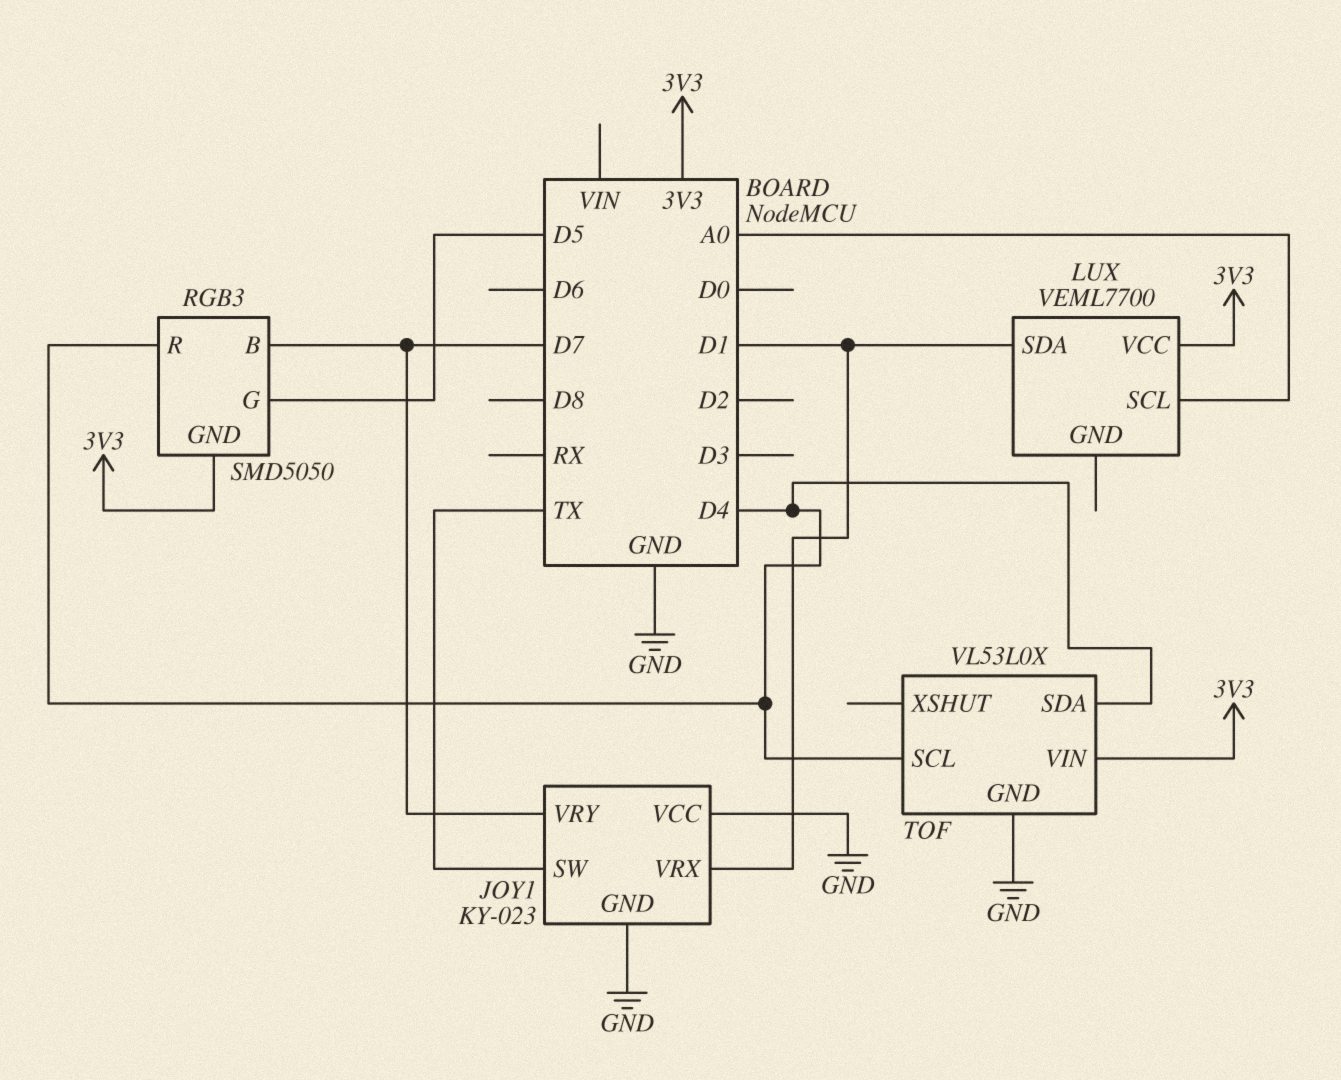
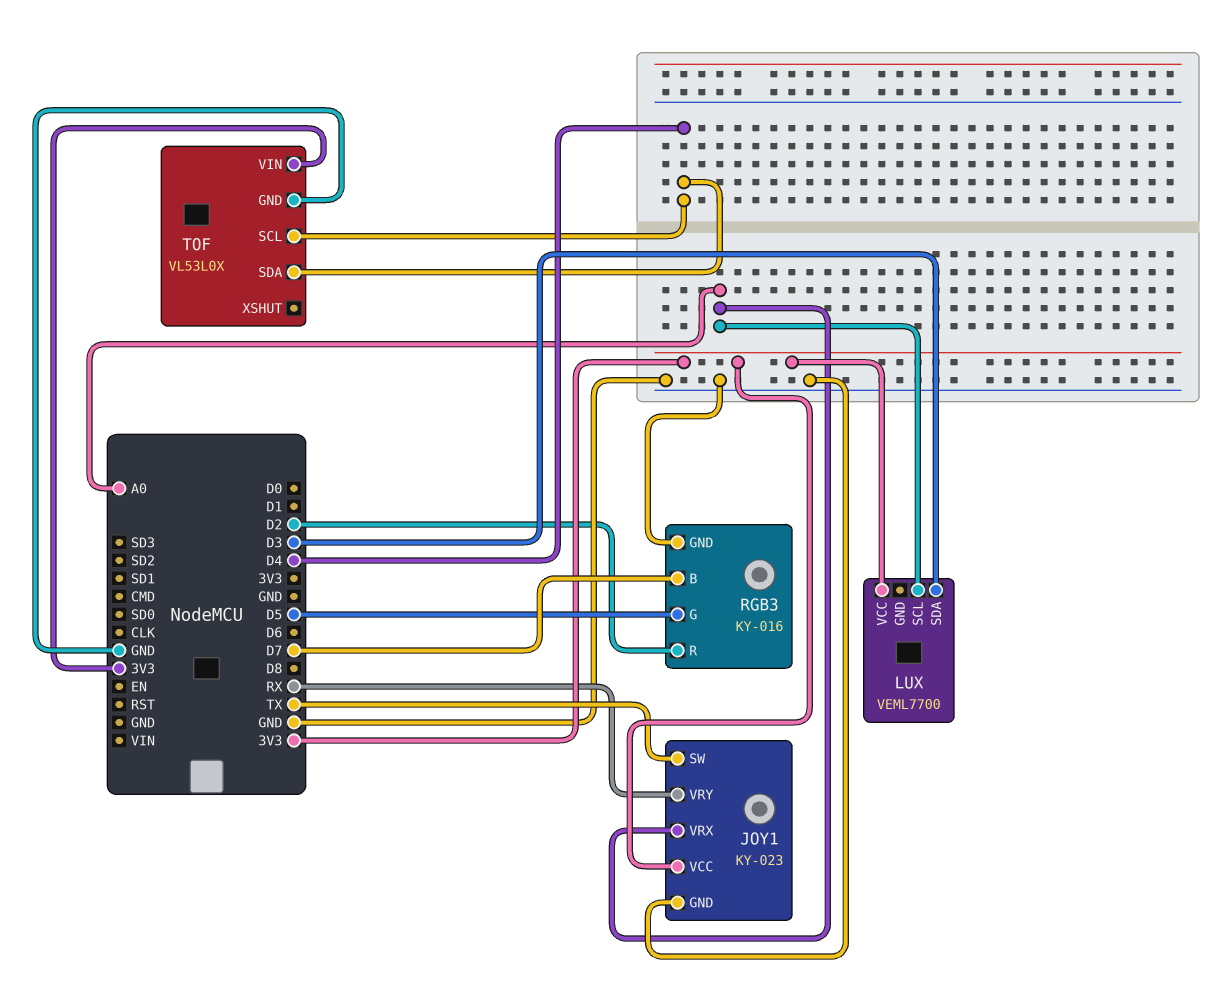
JOY1 pin VCC: GND -> 3V3
JOY1 pin VRX: D1 -> A0
JOY1 pin VRY: D7 -> RX
LUX pin SDA: D1 -> D3
RGB3: SMD5050 -> KY-016
RGB3 pin GND: 3V3 -> GND
RGB3 pin R: D4 -> D2

